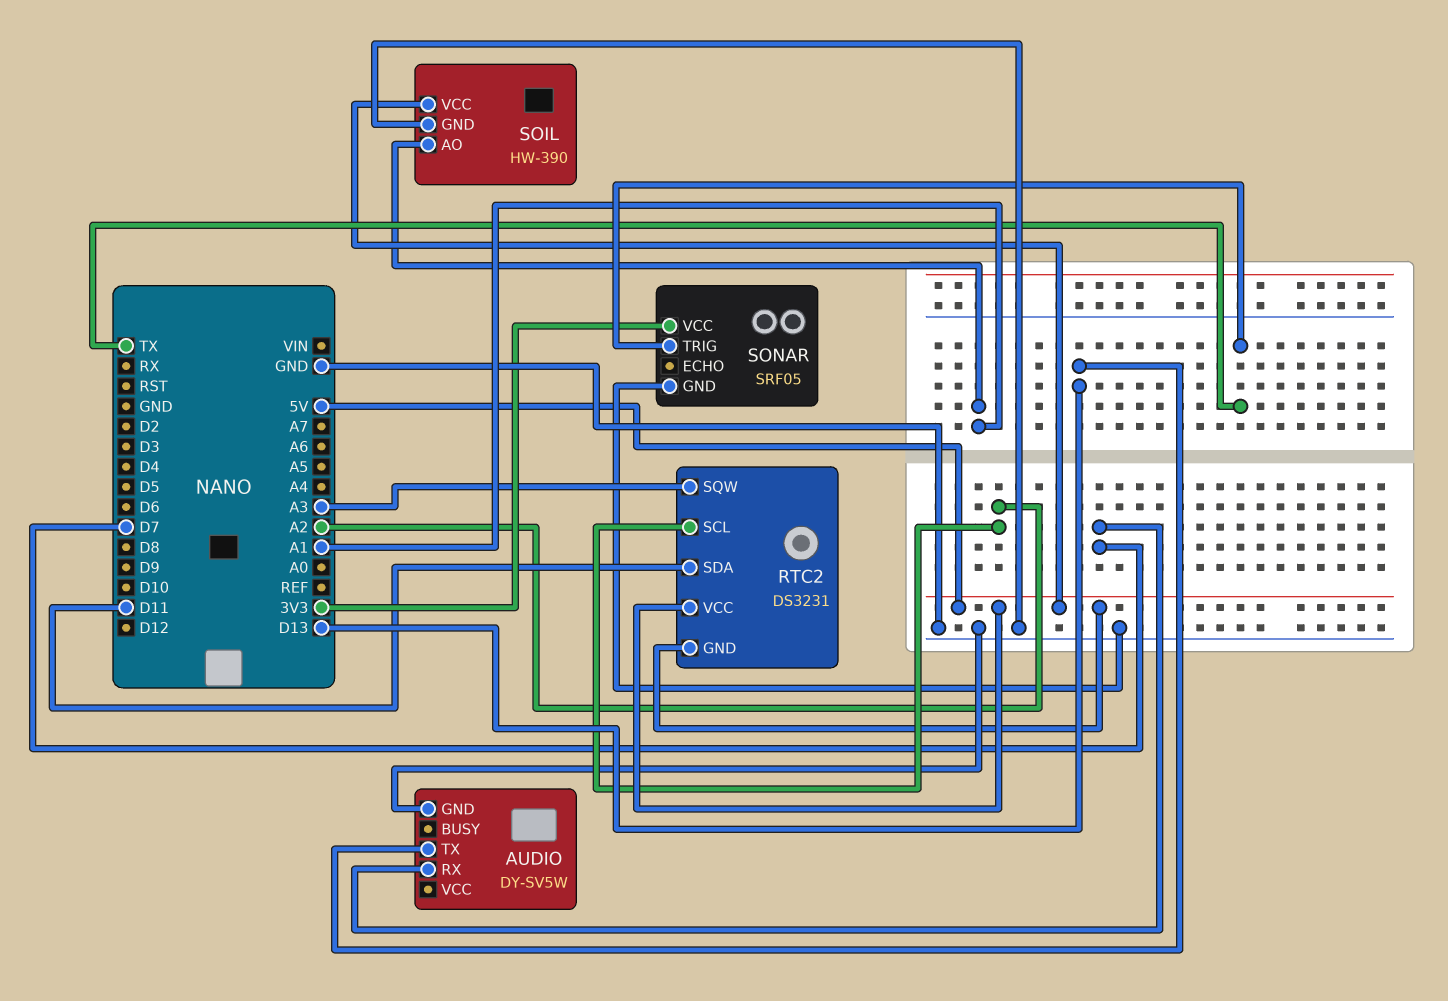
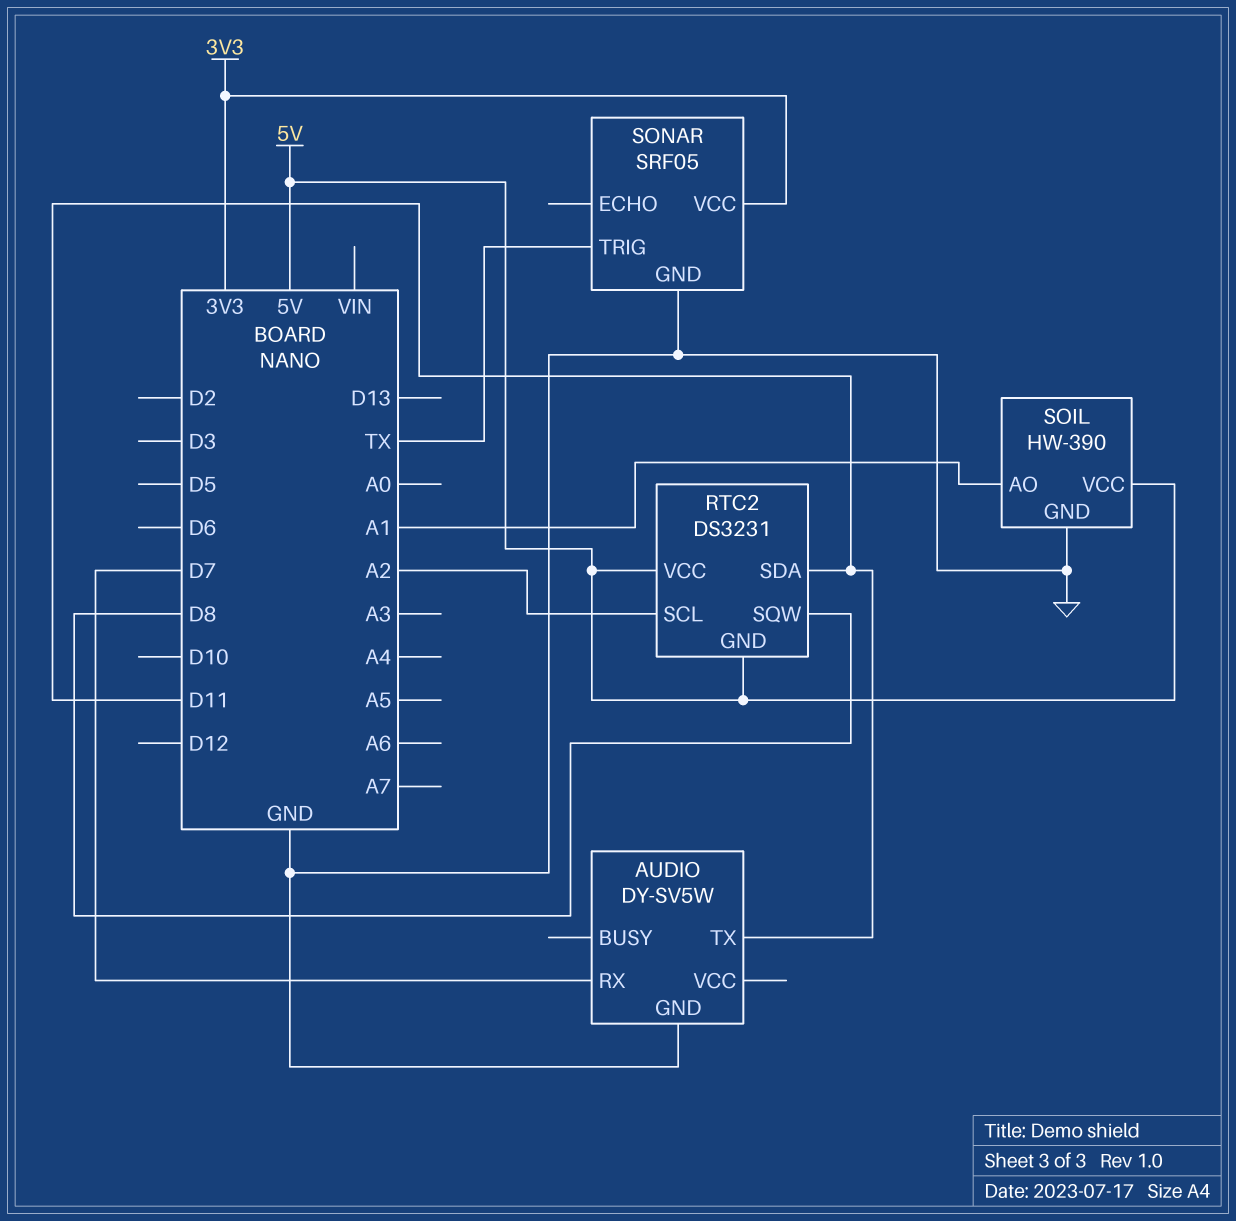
AUDIO pin TX: D13 -> D11
RTC2 pin SQW: A3 -> D8

